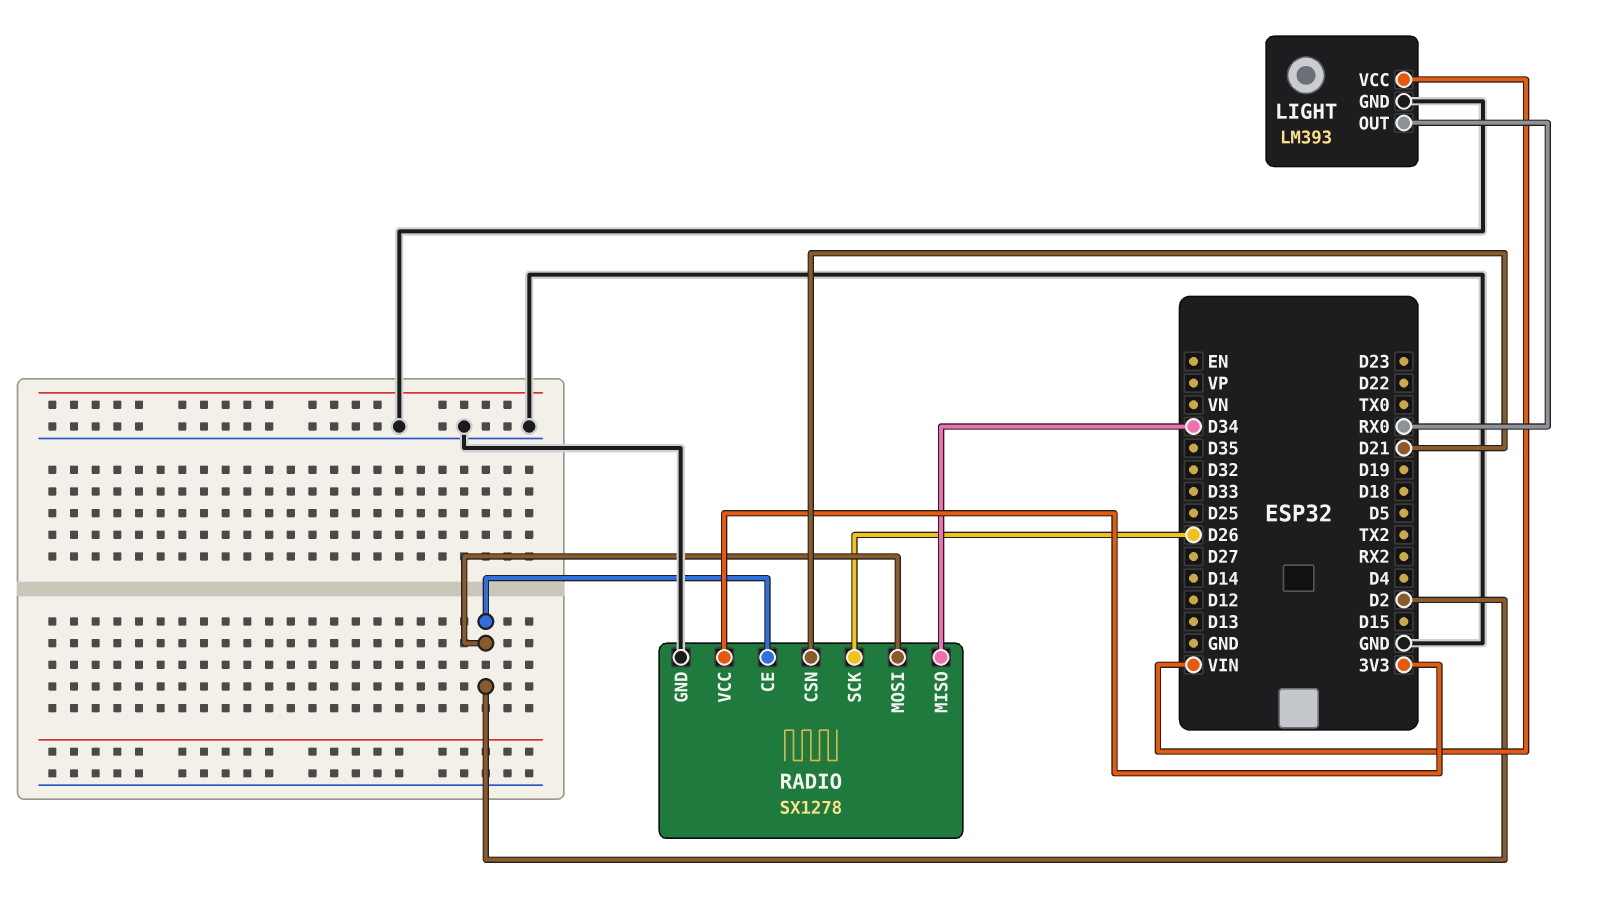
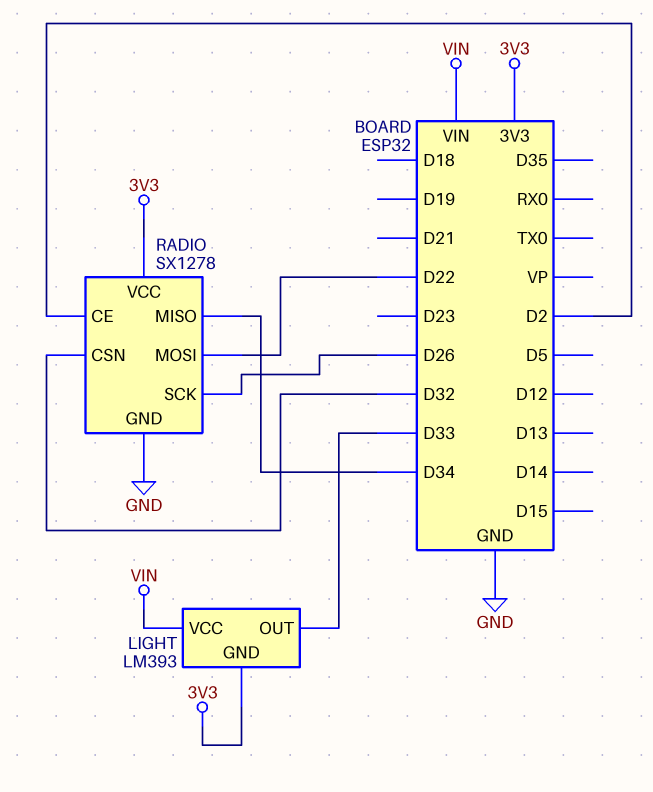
LIGHT pin GND: GND -> 3V3
LIGHT pin OUT: RX0 -> D33
RADIO pin CSN: D21 -> D32
RADIO pin MOSI: D2 -> D22

